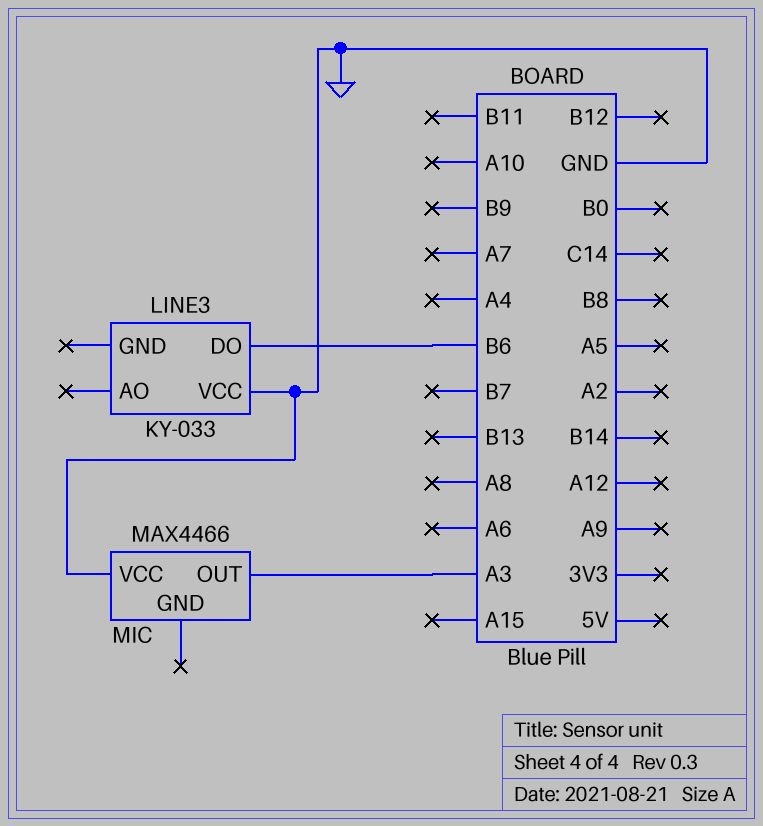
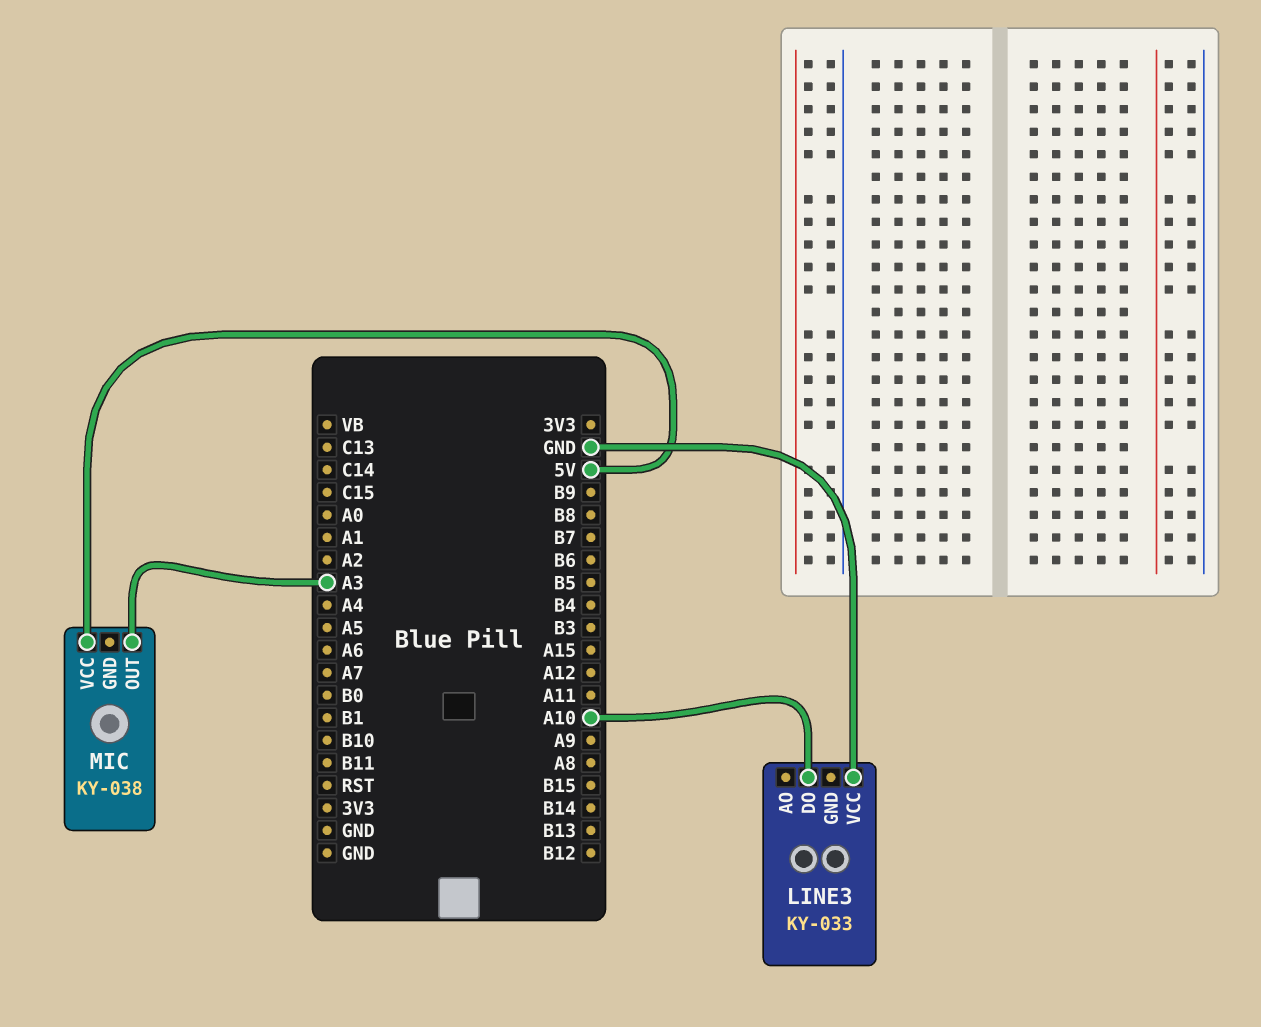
LINE3 pin DO: B6 -> A10
MIC: MAX4466 -> KY-038
MIC pin VCC: GND -> 5V

